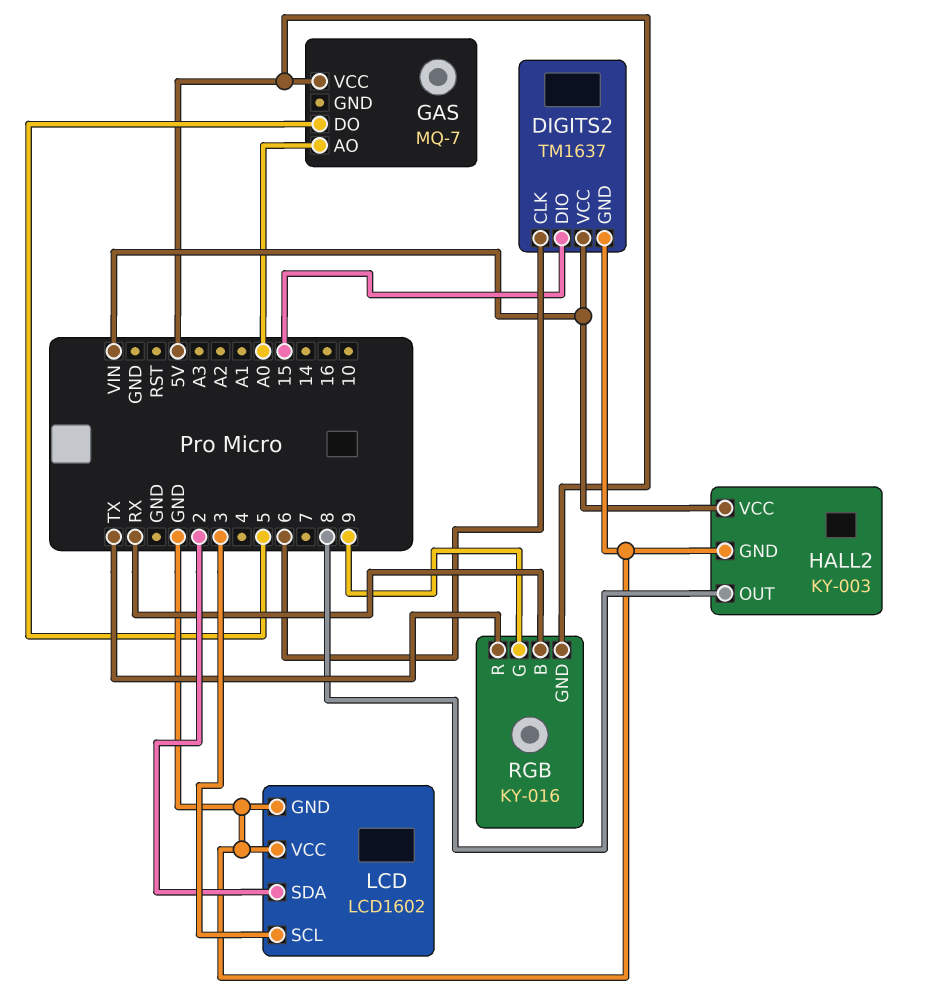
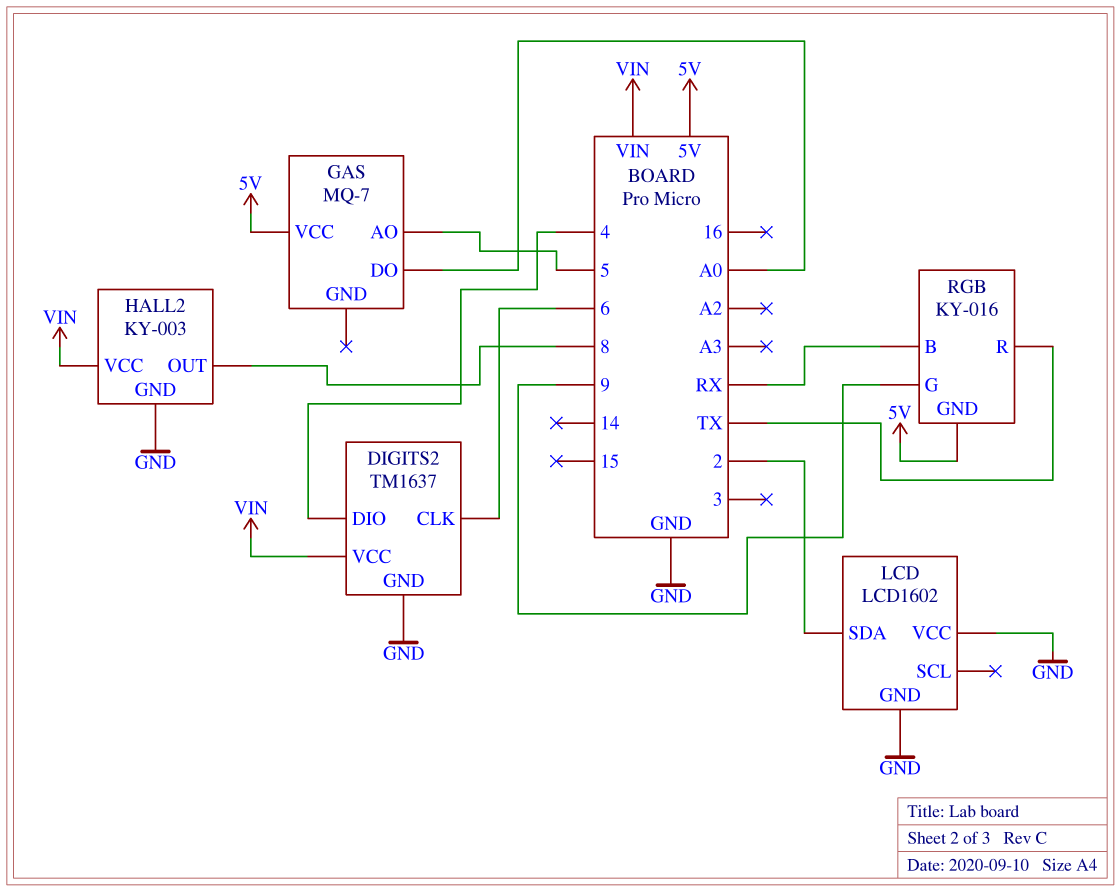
DIGITS2 pin DIO: 15 -> 4
GAS pin AO: A0 -> 5
GAS pin DO: 5 -> A0
LCD pin SCL: 3 -> none

